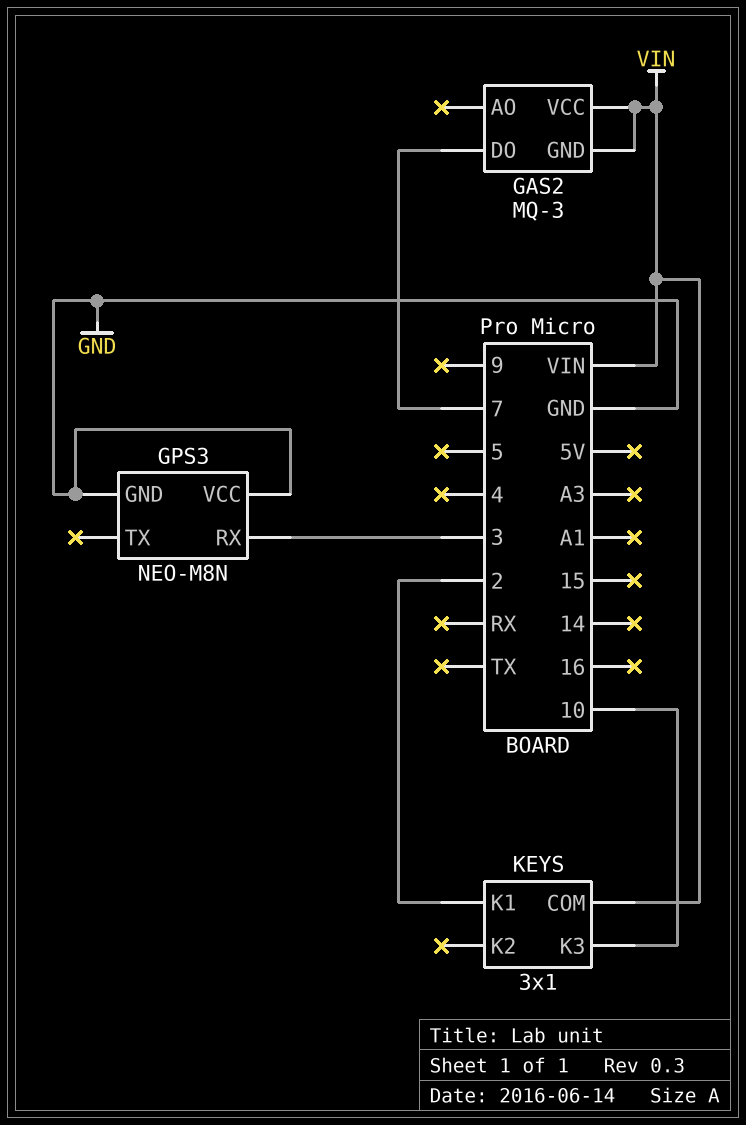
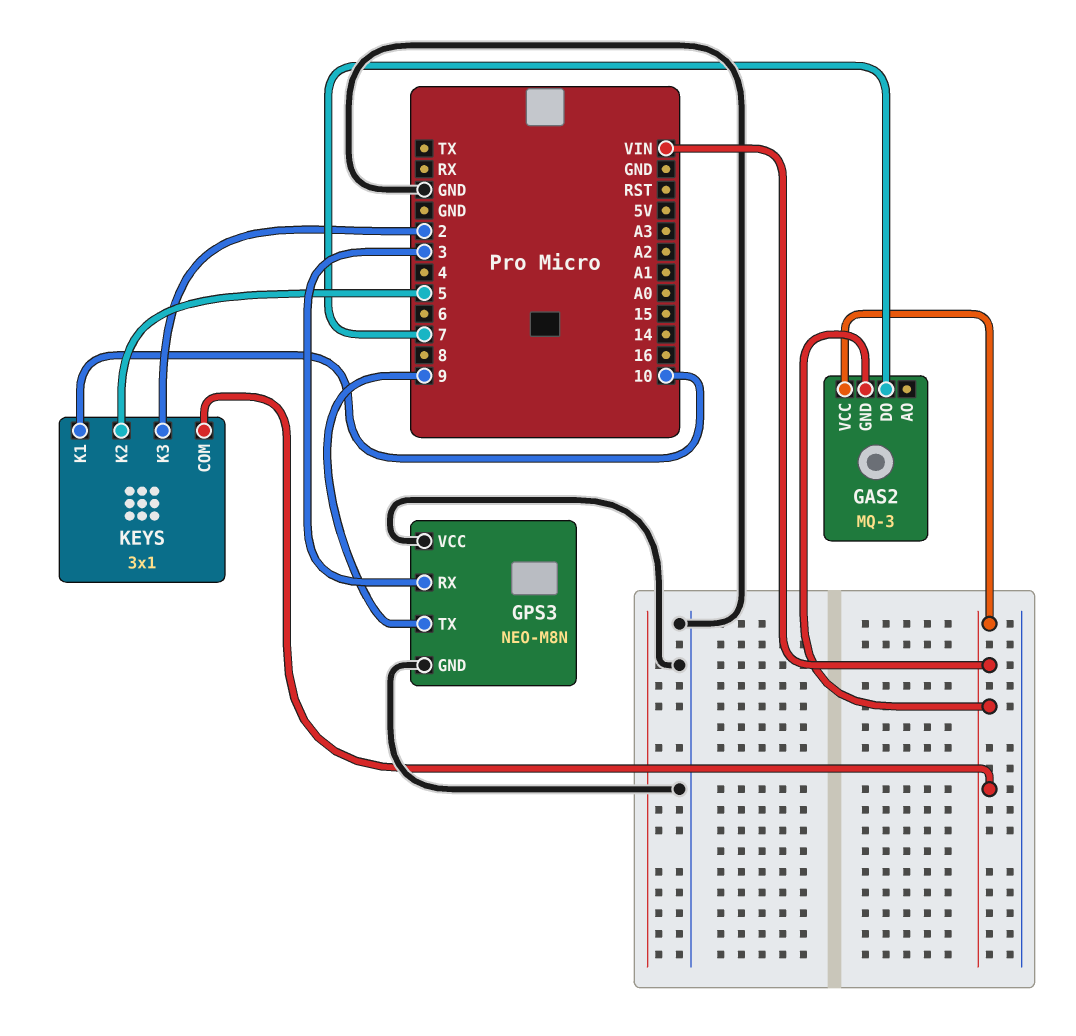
GPS3 pin TX: none -> 9
KEYS pin K1: 2 -> 10
KEYS pin K2: none -> 5
KEYS pin K3: 10 -> 2

